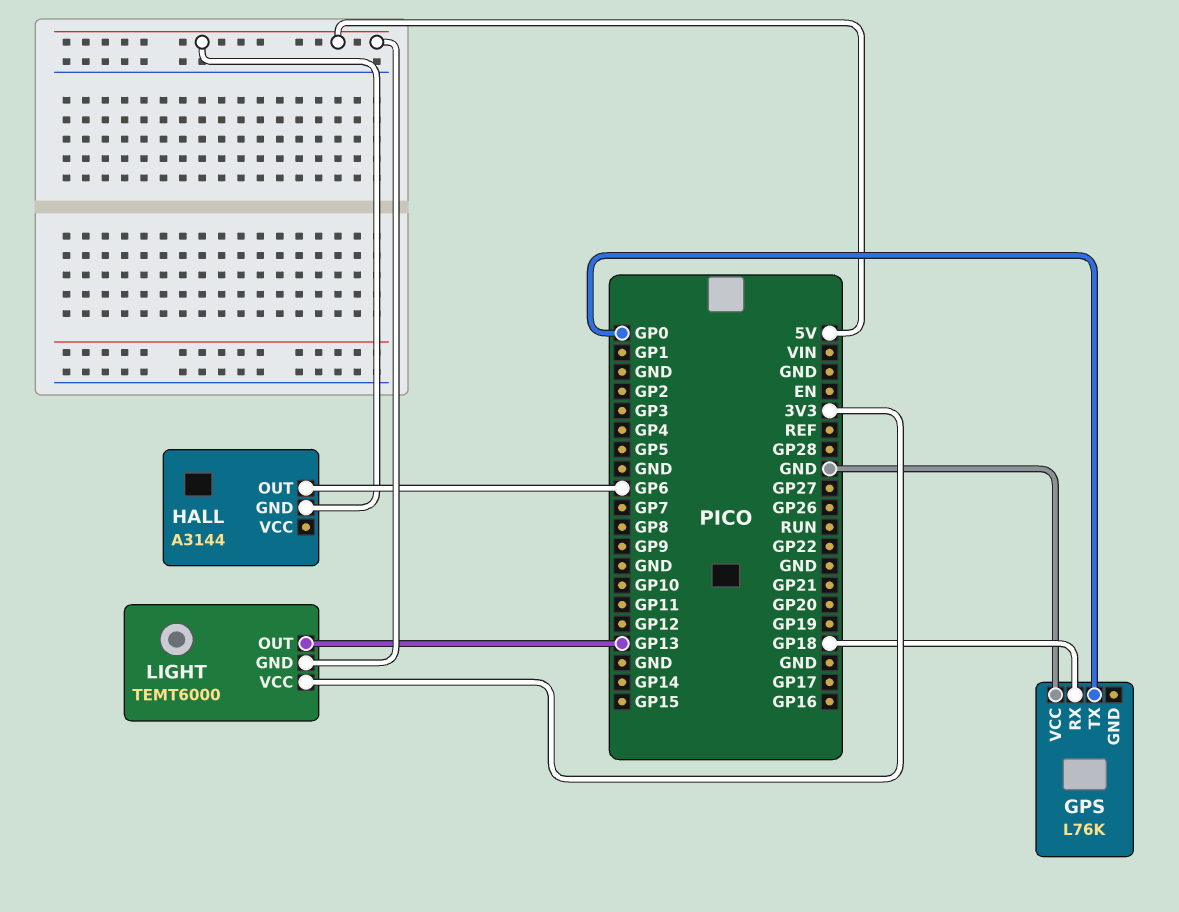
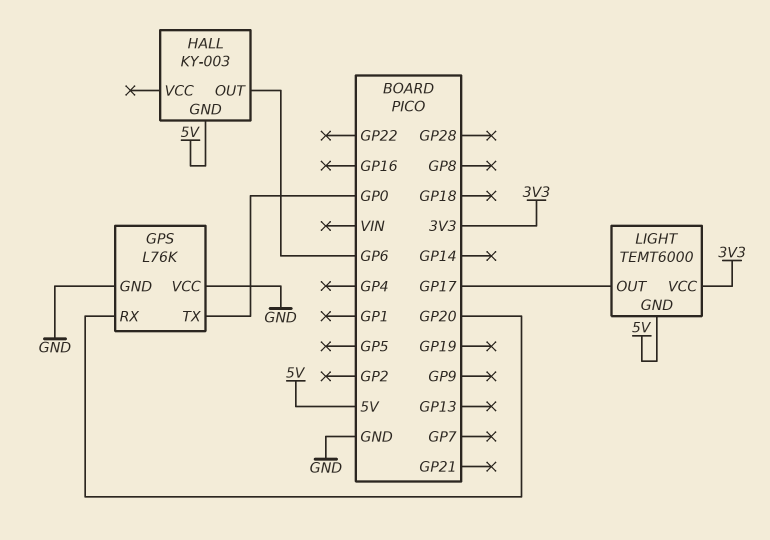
GPS pin GND: none -> GND
GPS pin RX: GP18 -> GP20
HALL: A3144 -> KY-003
LIGHT pin OUT: GP13 -> GP17

